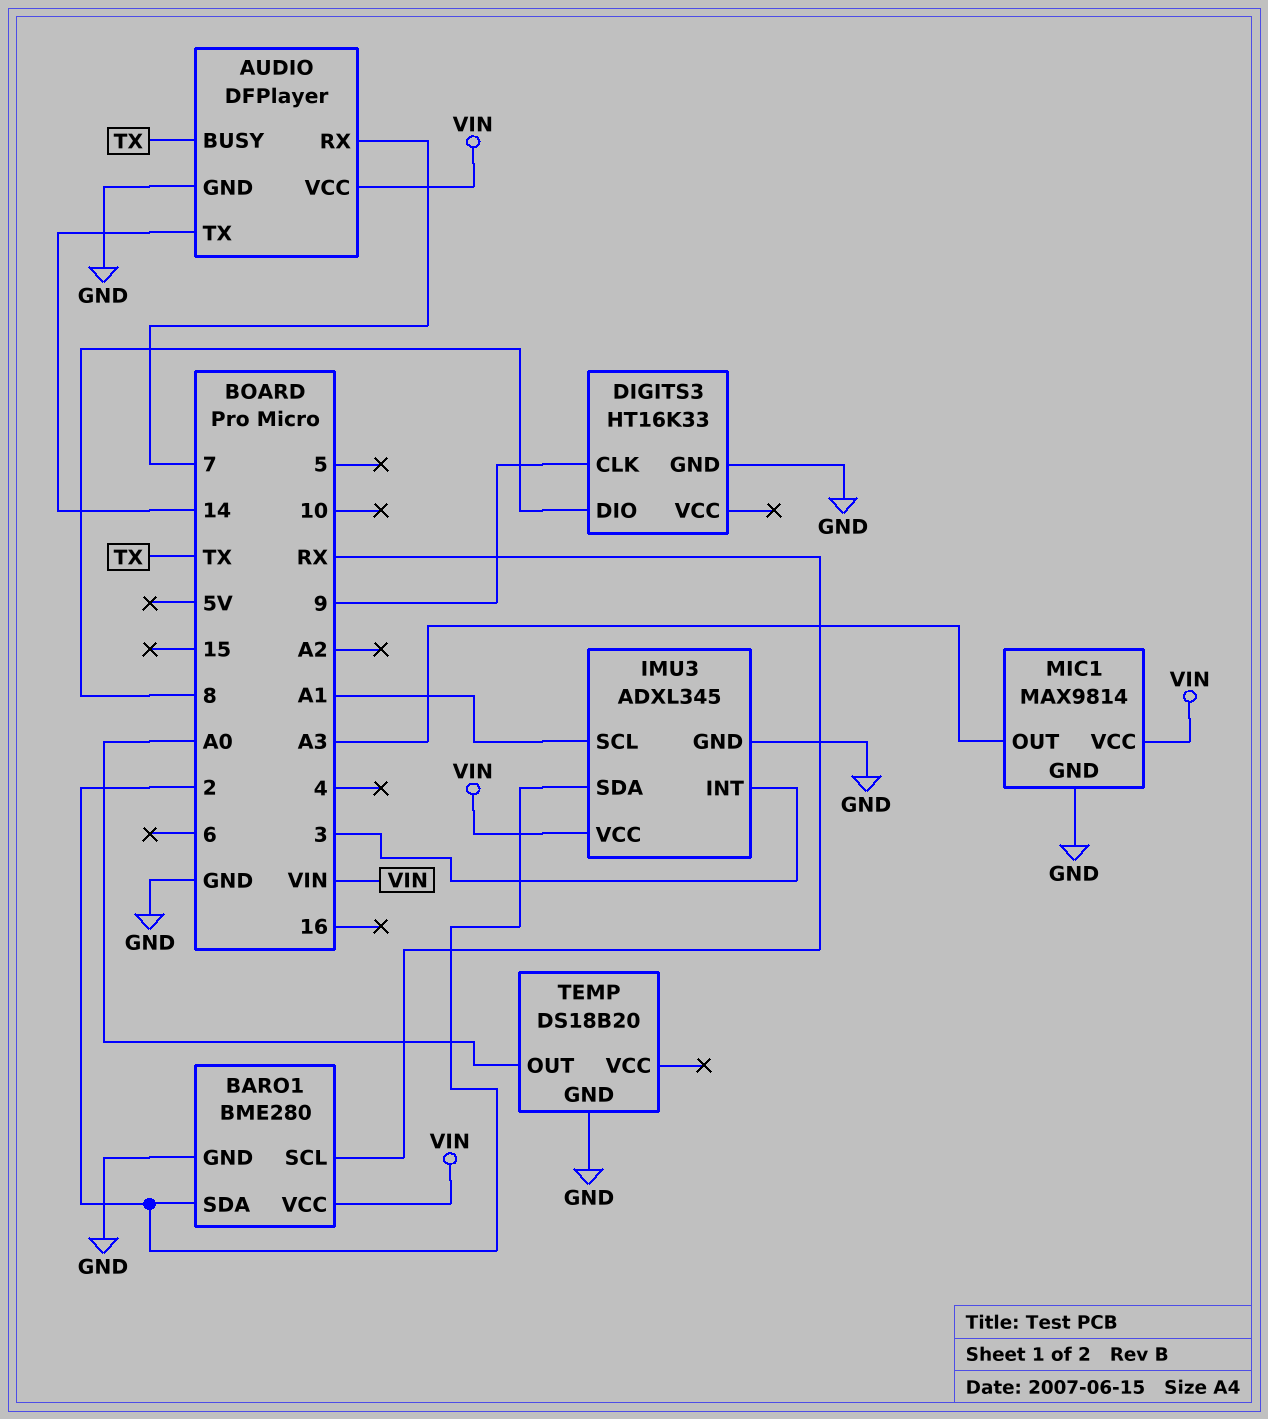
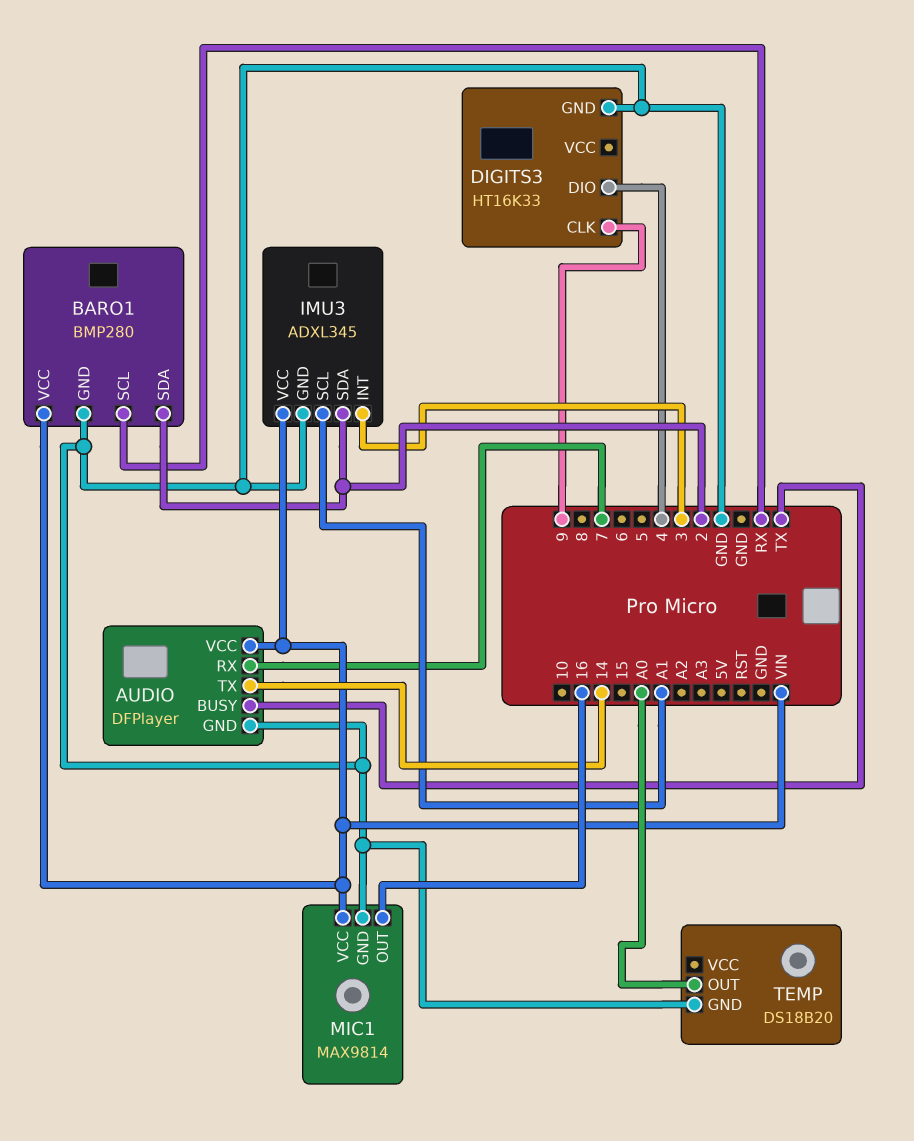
BARO1: BME280 -> BMP280
DIGITS3 pin DIO: 8 -> 4
MIC1 pin OUT: A3 -> 16

